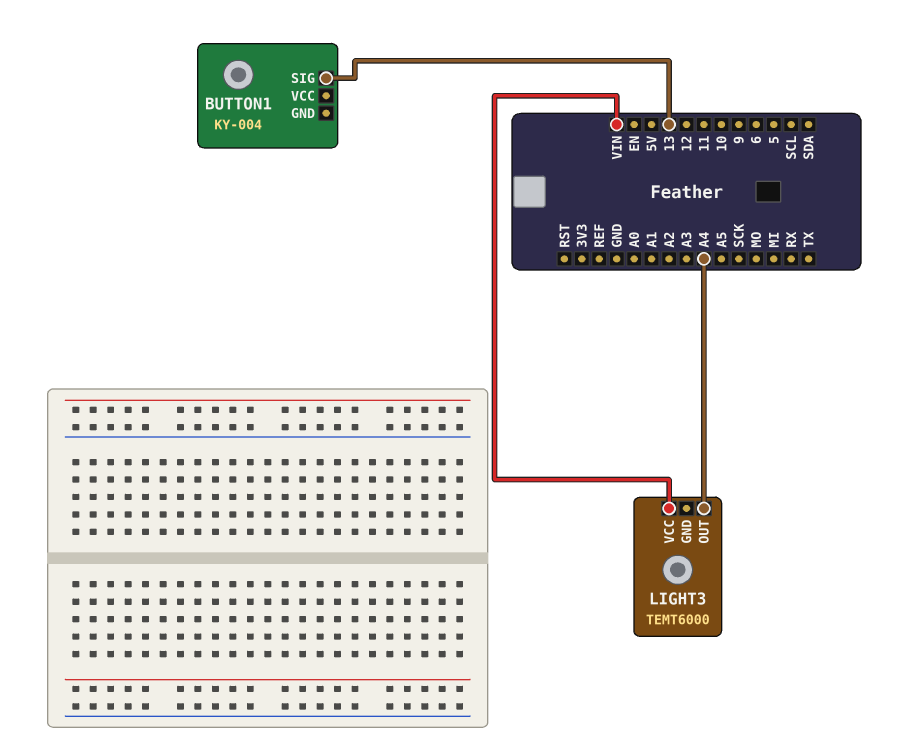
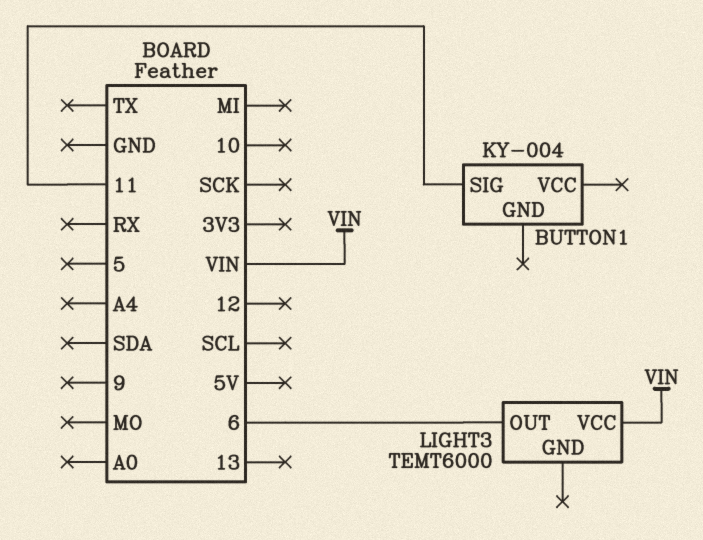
BUTTON1 pin SIG: 13 -> 11
LIGHT3 pin OUT: A4 -> 6

